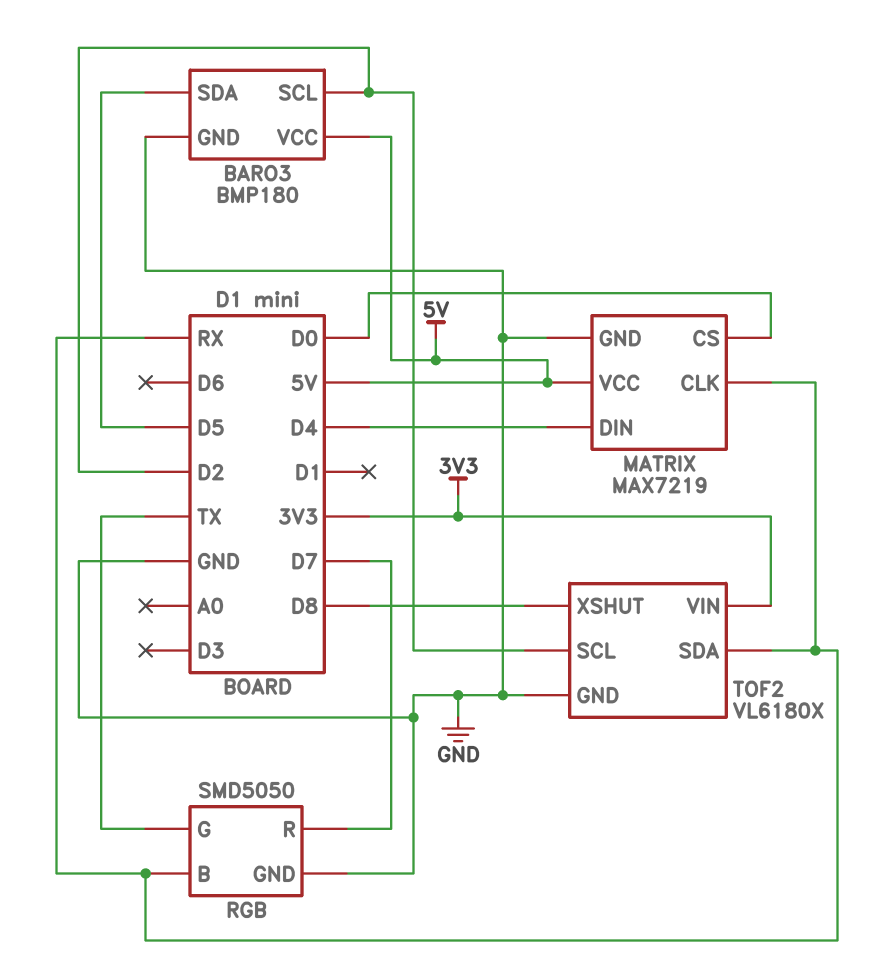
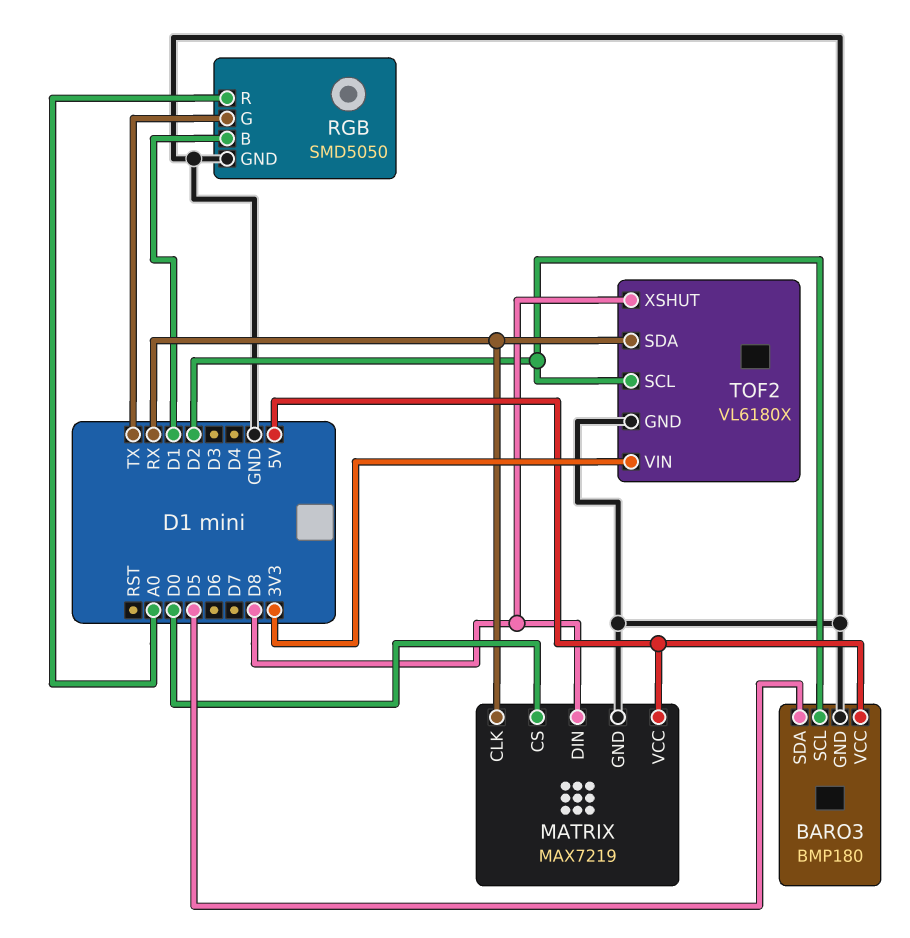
MATRIX pin DIN: D4 -> D8
RGB pin B: RX -> D1
RGB pin R: D7 -> A0

